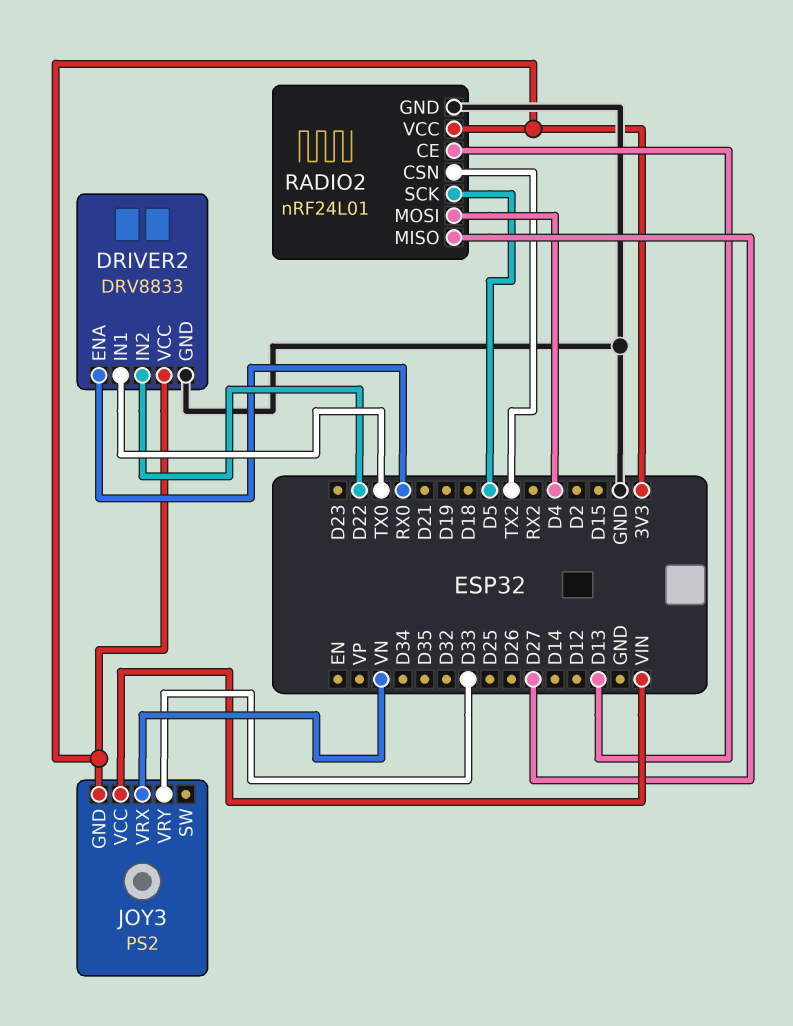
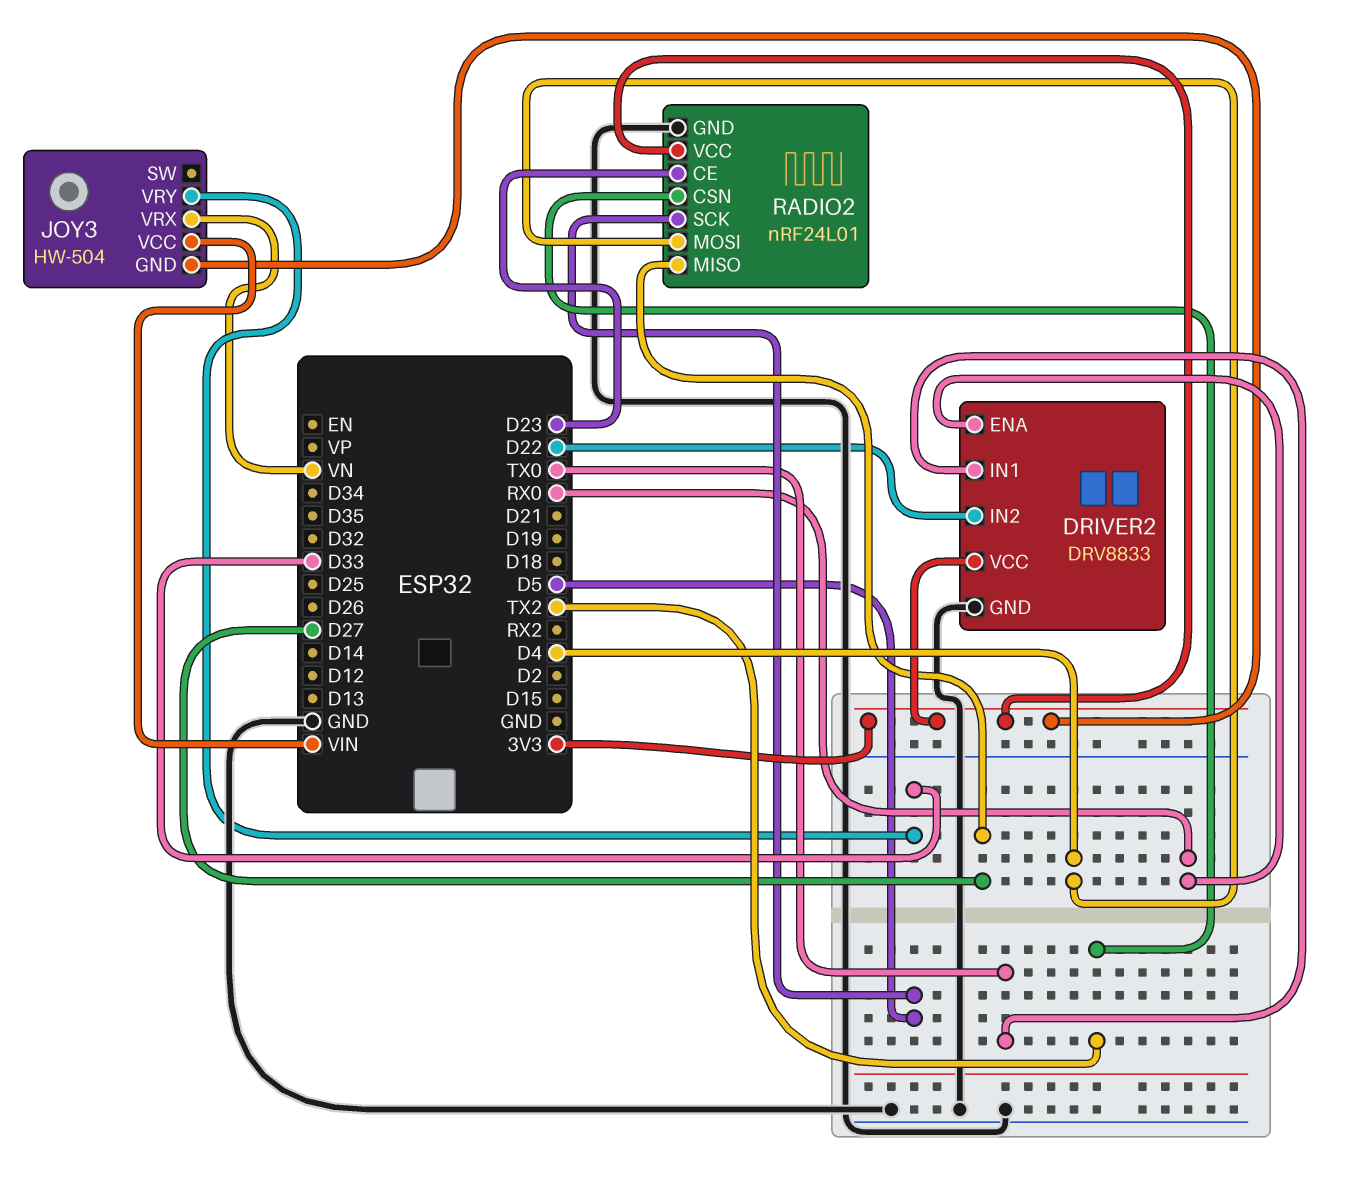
JOY3: PS2 -> HW-504
RADIO2 pin CE: D13 -> D23

